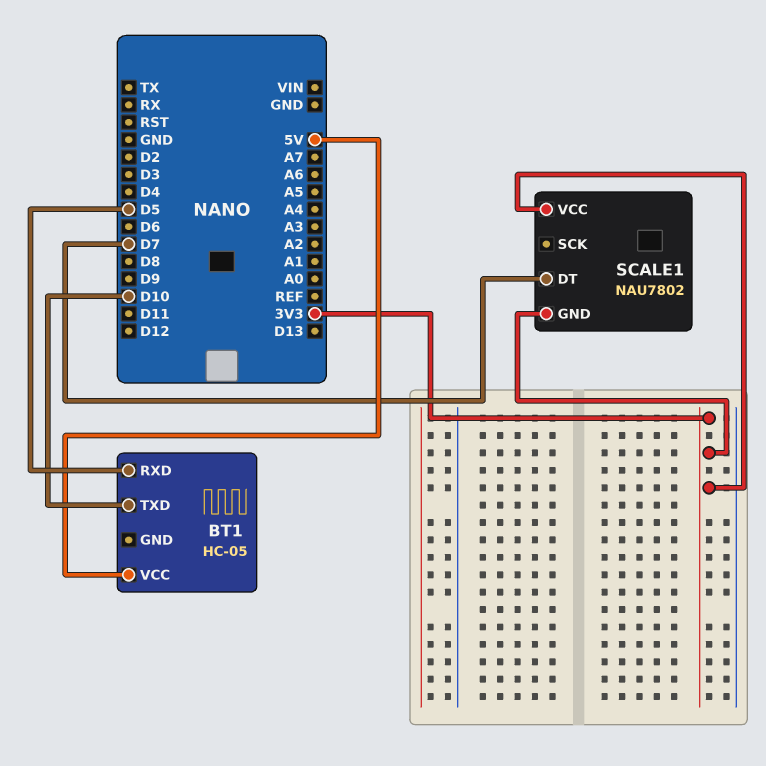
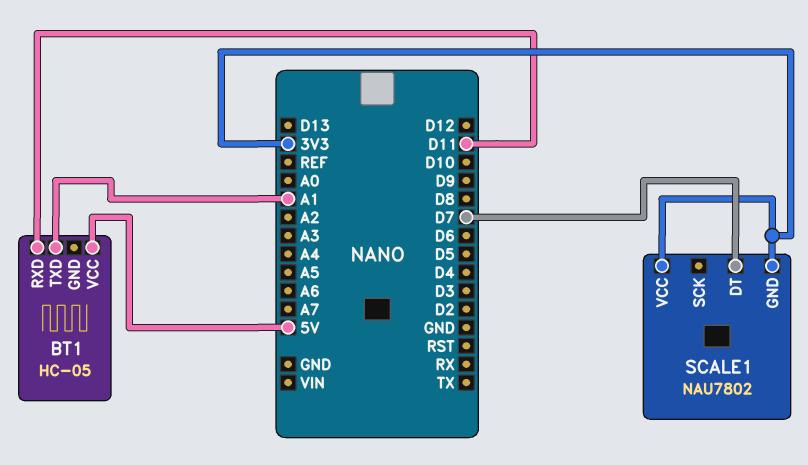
BT1 pin RXD: D5 -> D11
BT1 pin TXD: D10 -> A1

